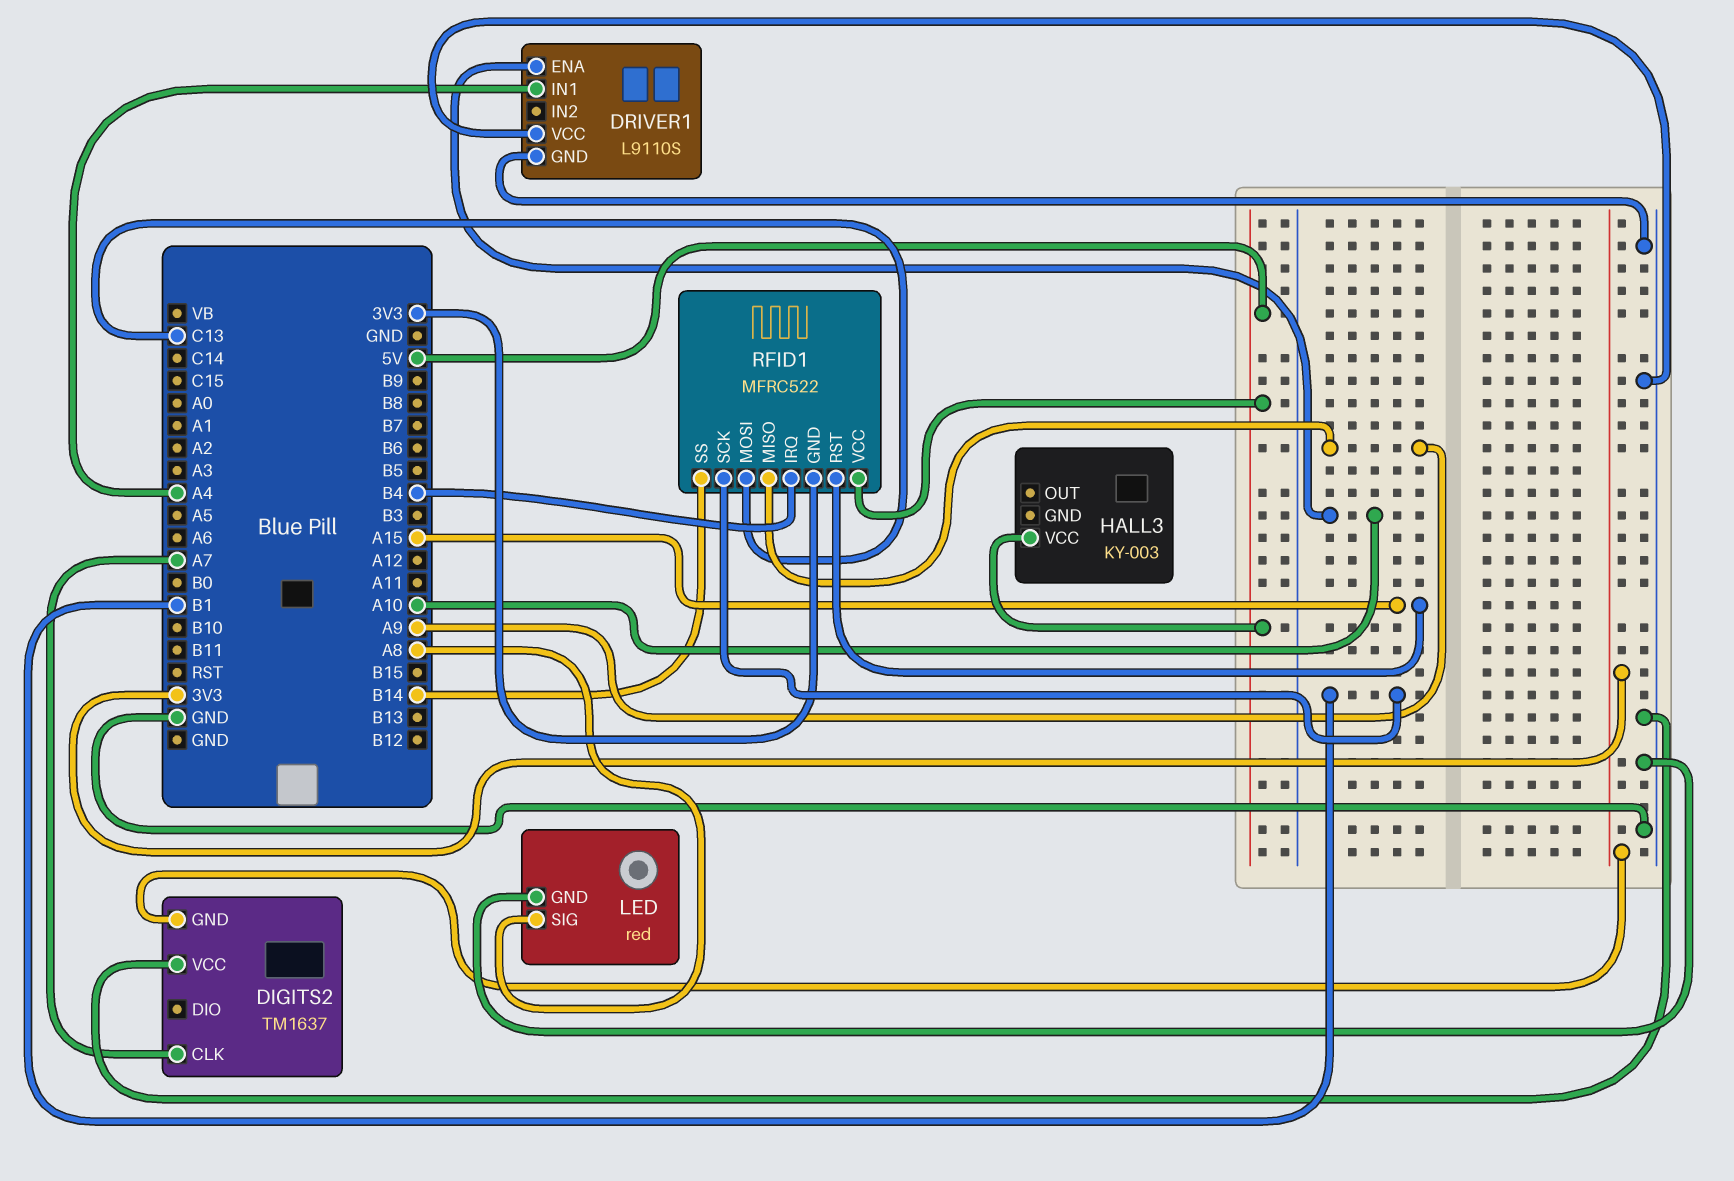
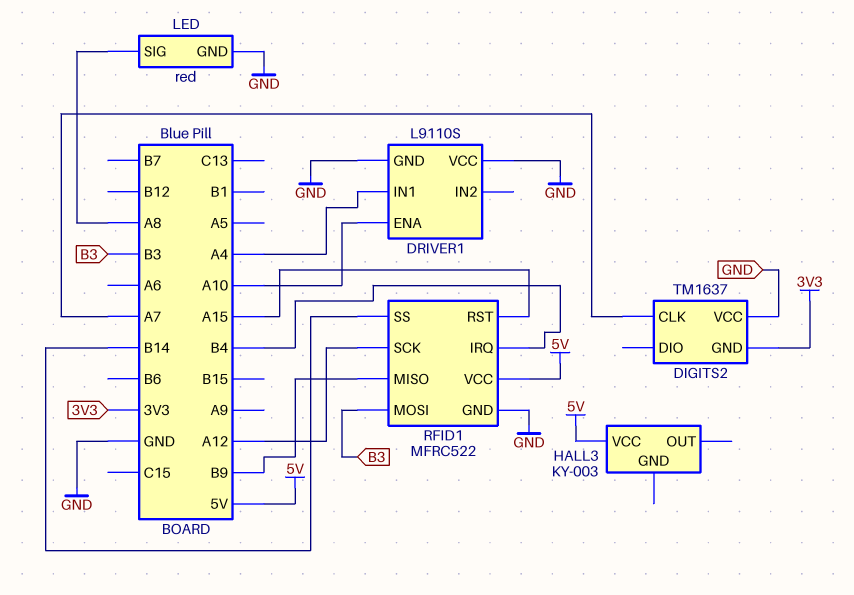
RFID1 pin GND: 3V3 -> GND
RFID1 pin MISO: A9 -> B9
RFID1 pin MOSI: C13 -> B3
RFID1 pin SCK: B1 -> A12

